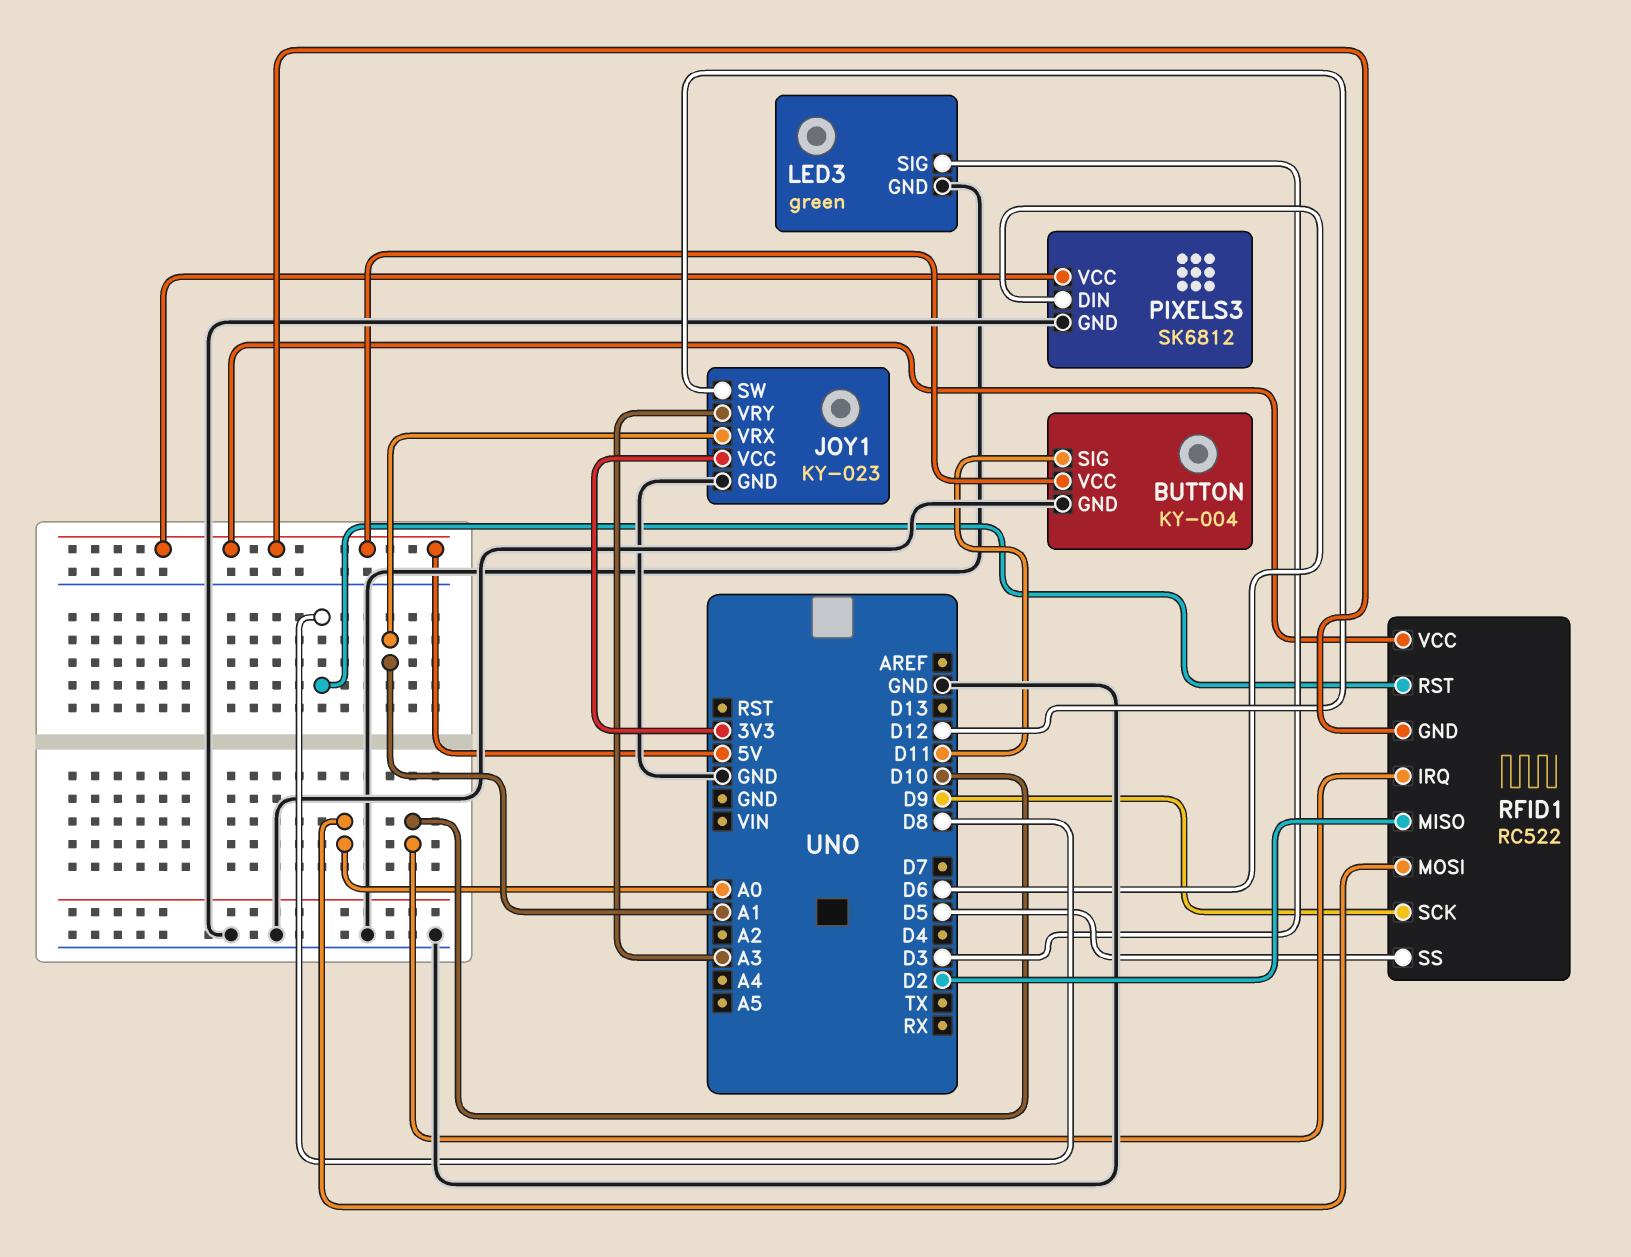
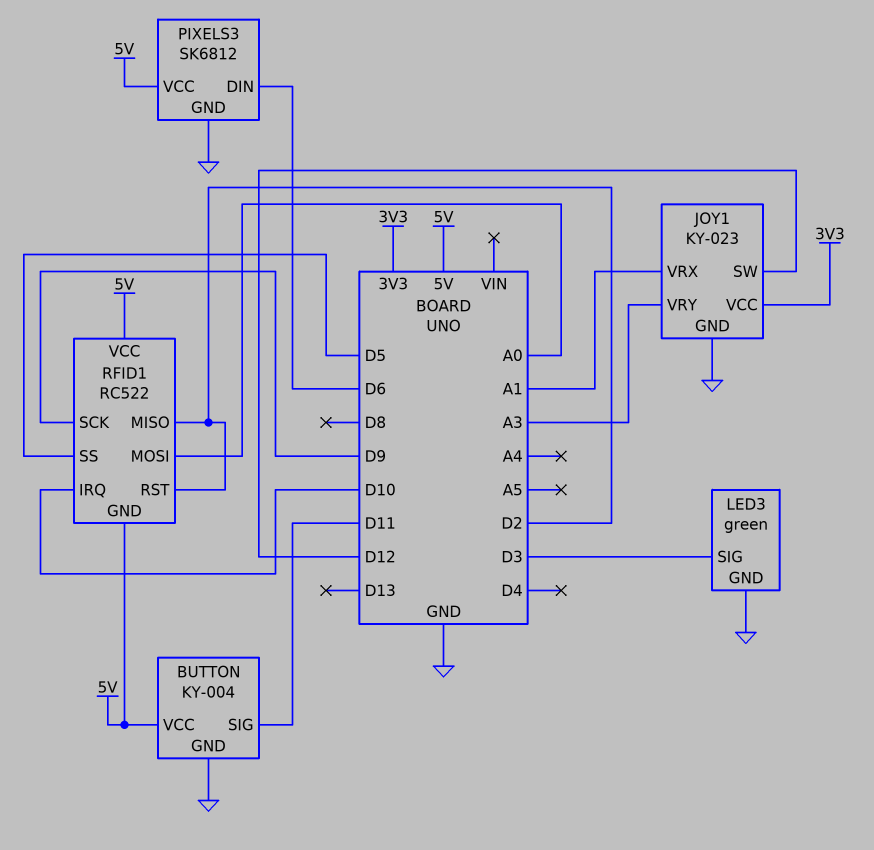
RFID1 pin RST: D8 -> D2

